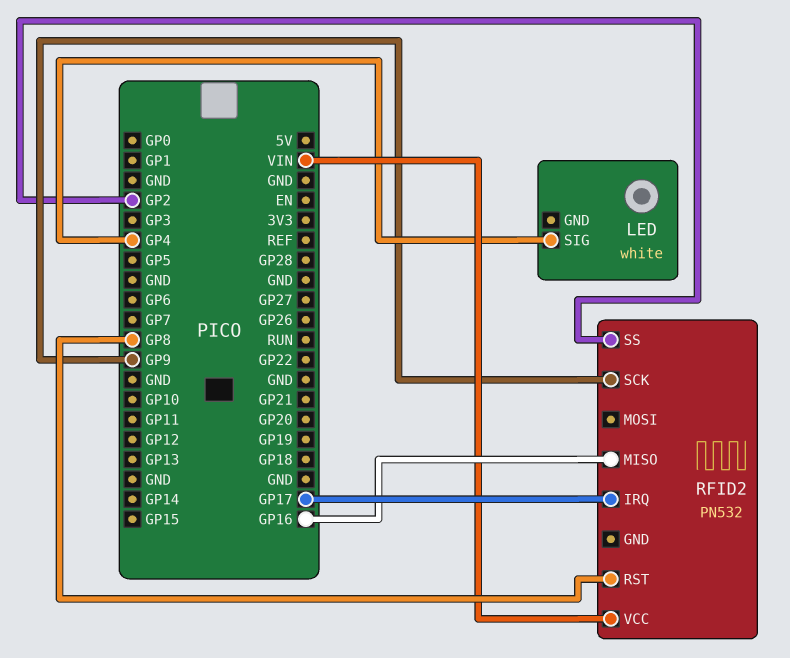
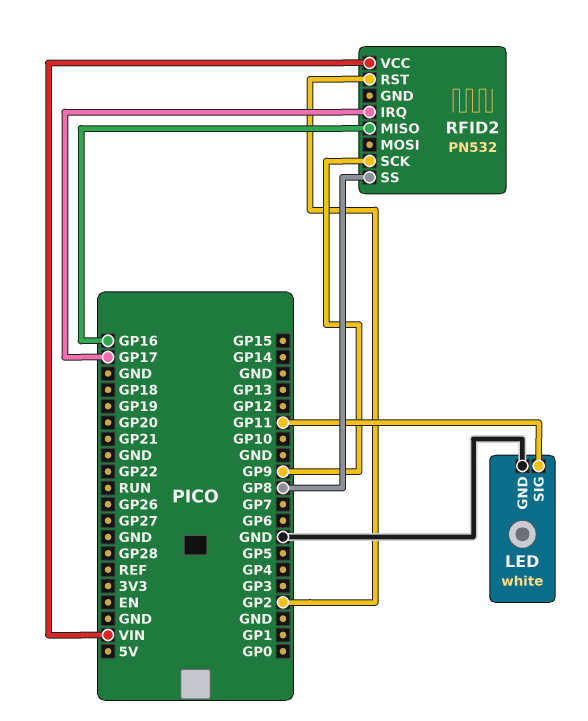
LED pin GND: none -> GND
LED pin SIG: GP4 -> GP11
RFID2 pin RST: GP8 -> GP2
RFID2 pin SS: GP2 -> GP8

